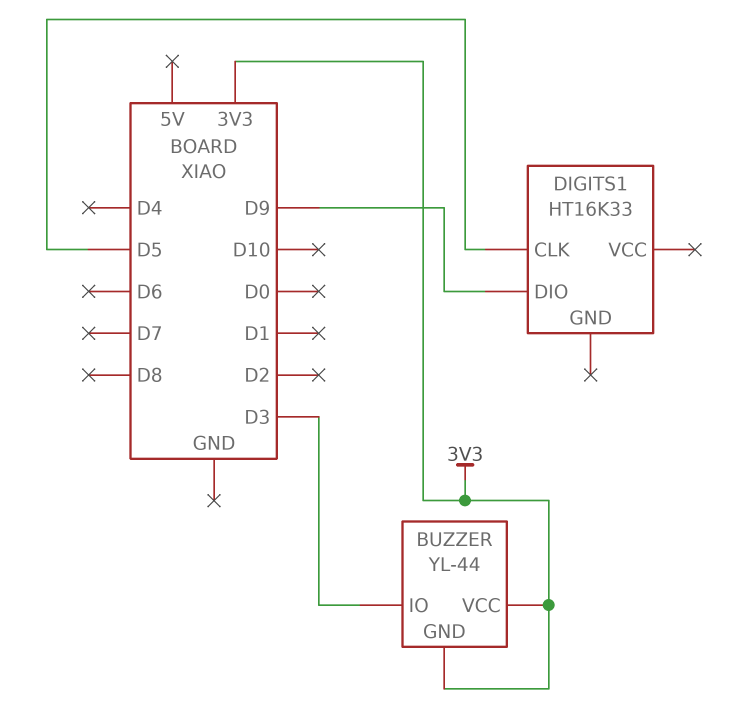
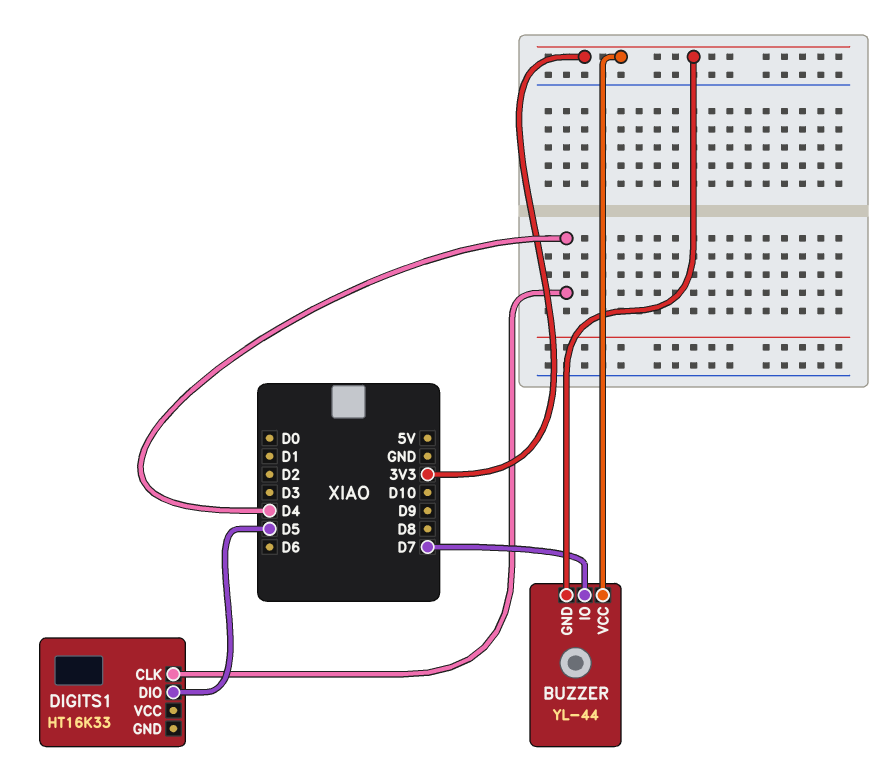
BUZZER pin IO: D3 -> D7
DIGITS1 pin CLK: D5 -> D4
DIGITS1 pin DIO: D9 -> D5

